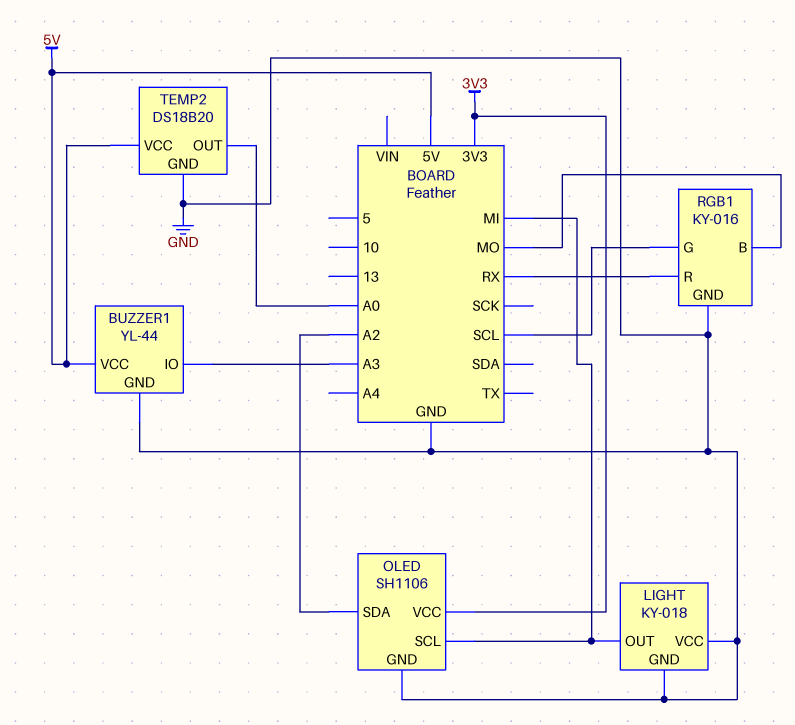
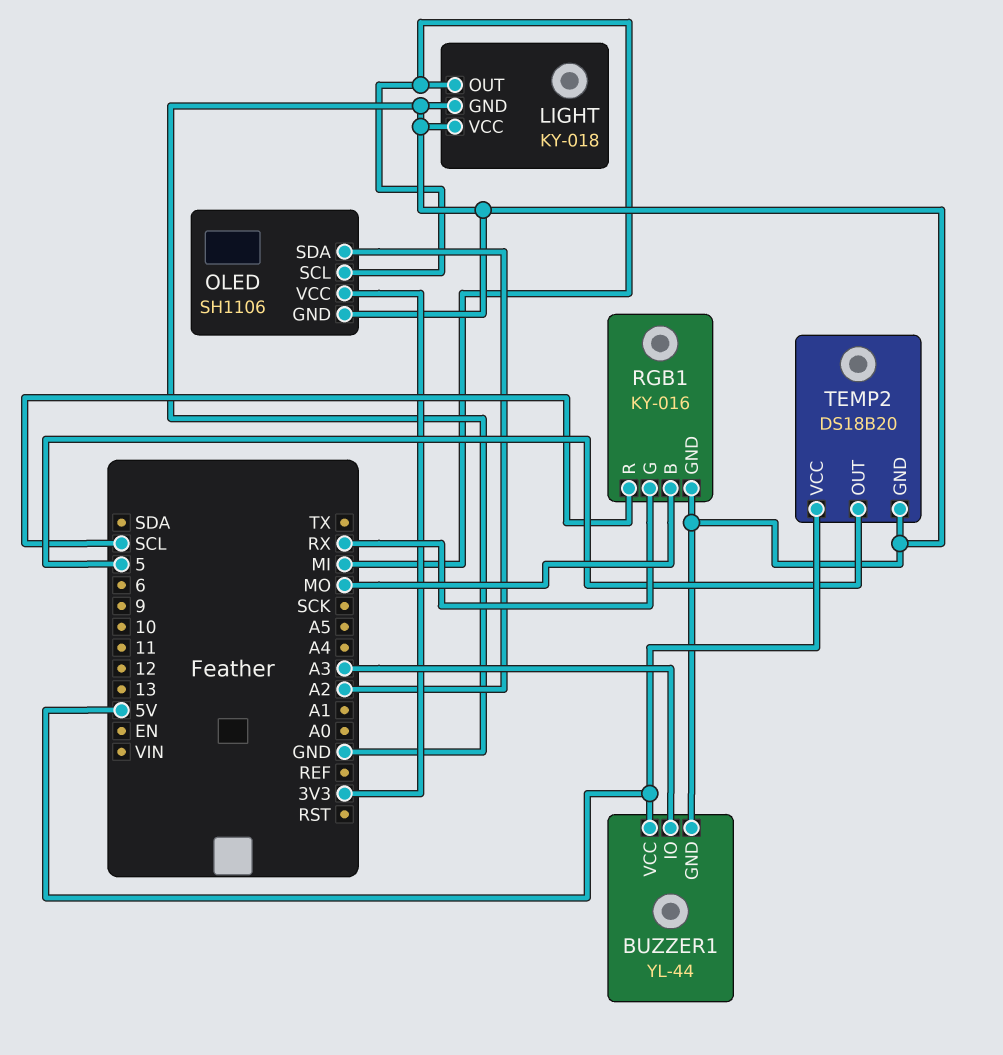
RGB1 pin G: SCL -> RX
RGB1 pin R: RX -> SCL
TEMP2 pin OUT: A0 -> 5

